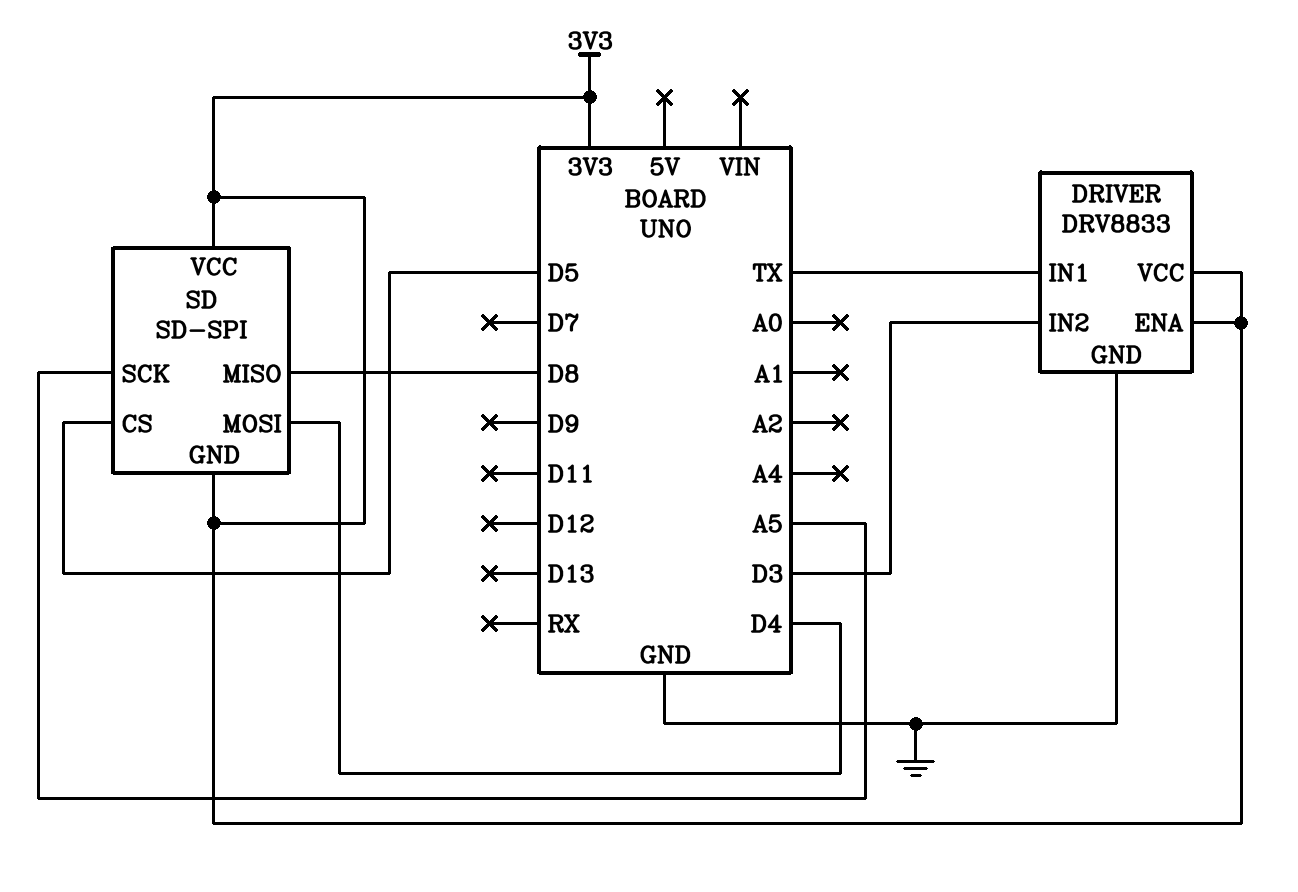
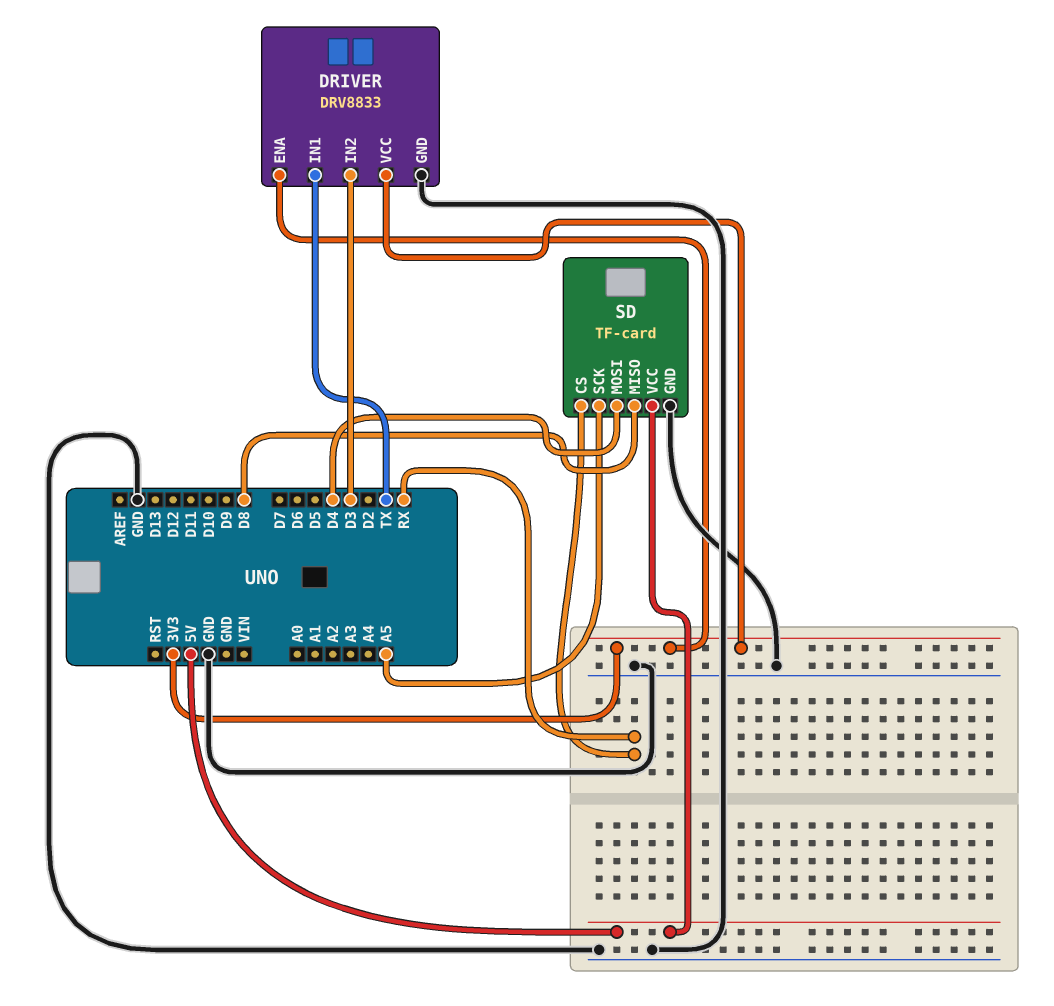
SD: SD-SPI -> TF-card
SD pin CS: D5 -> RX
SD pin GND: 3V3 -> GND
SD pin VCC: 3V3 -> 5V

